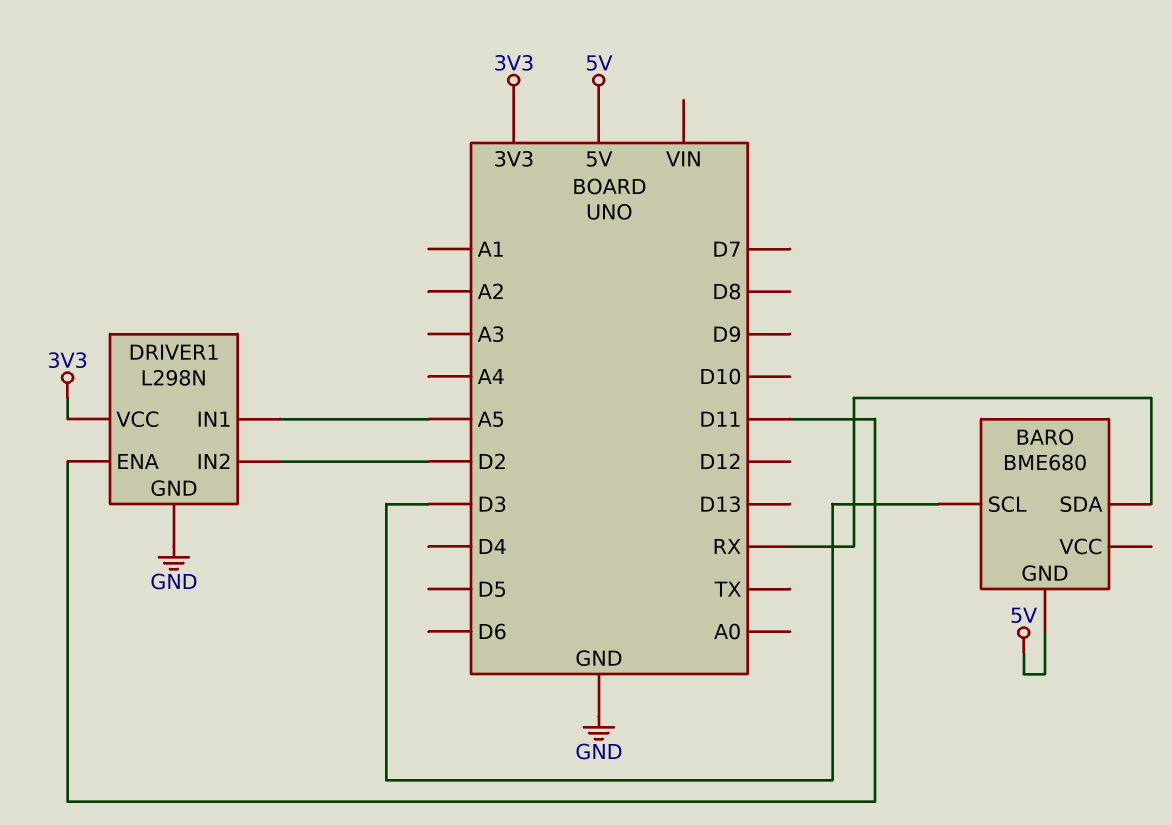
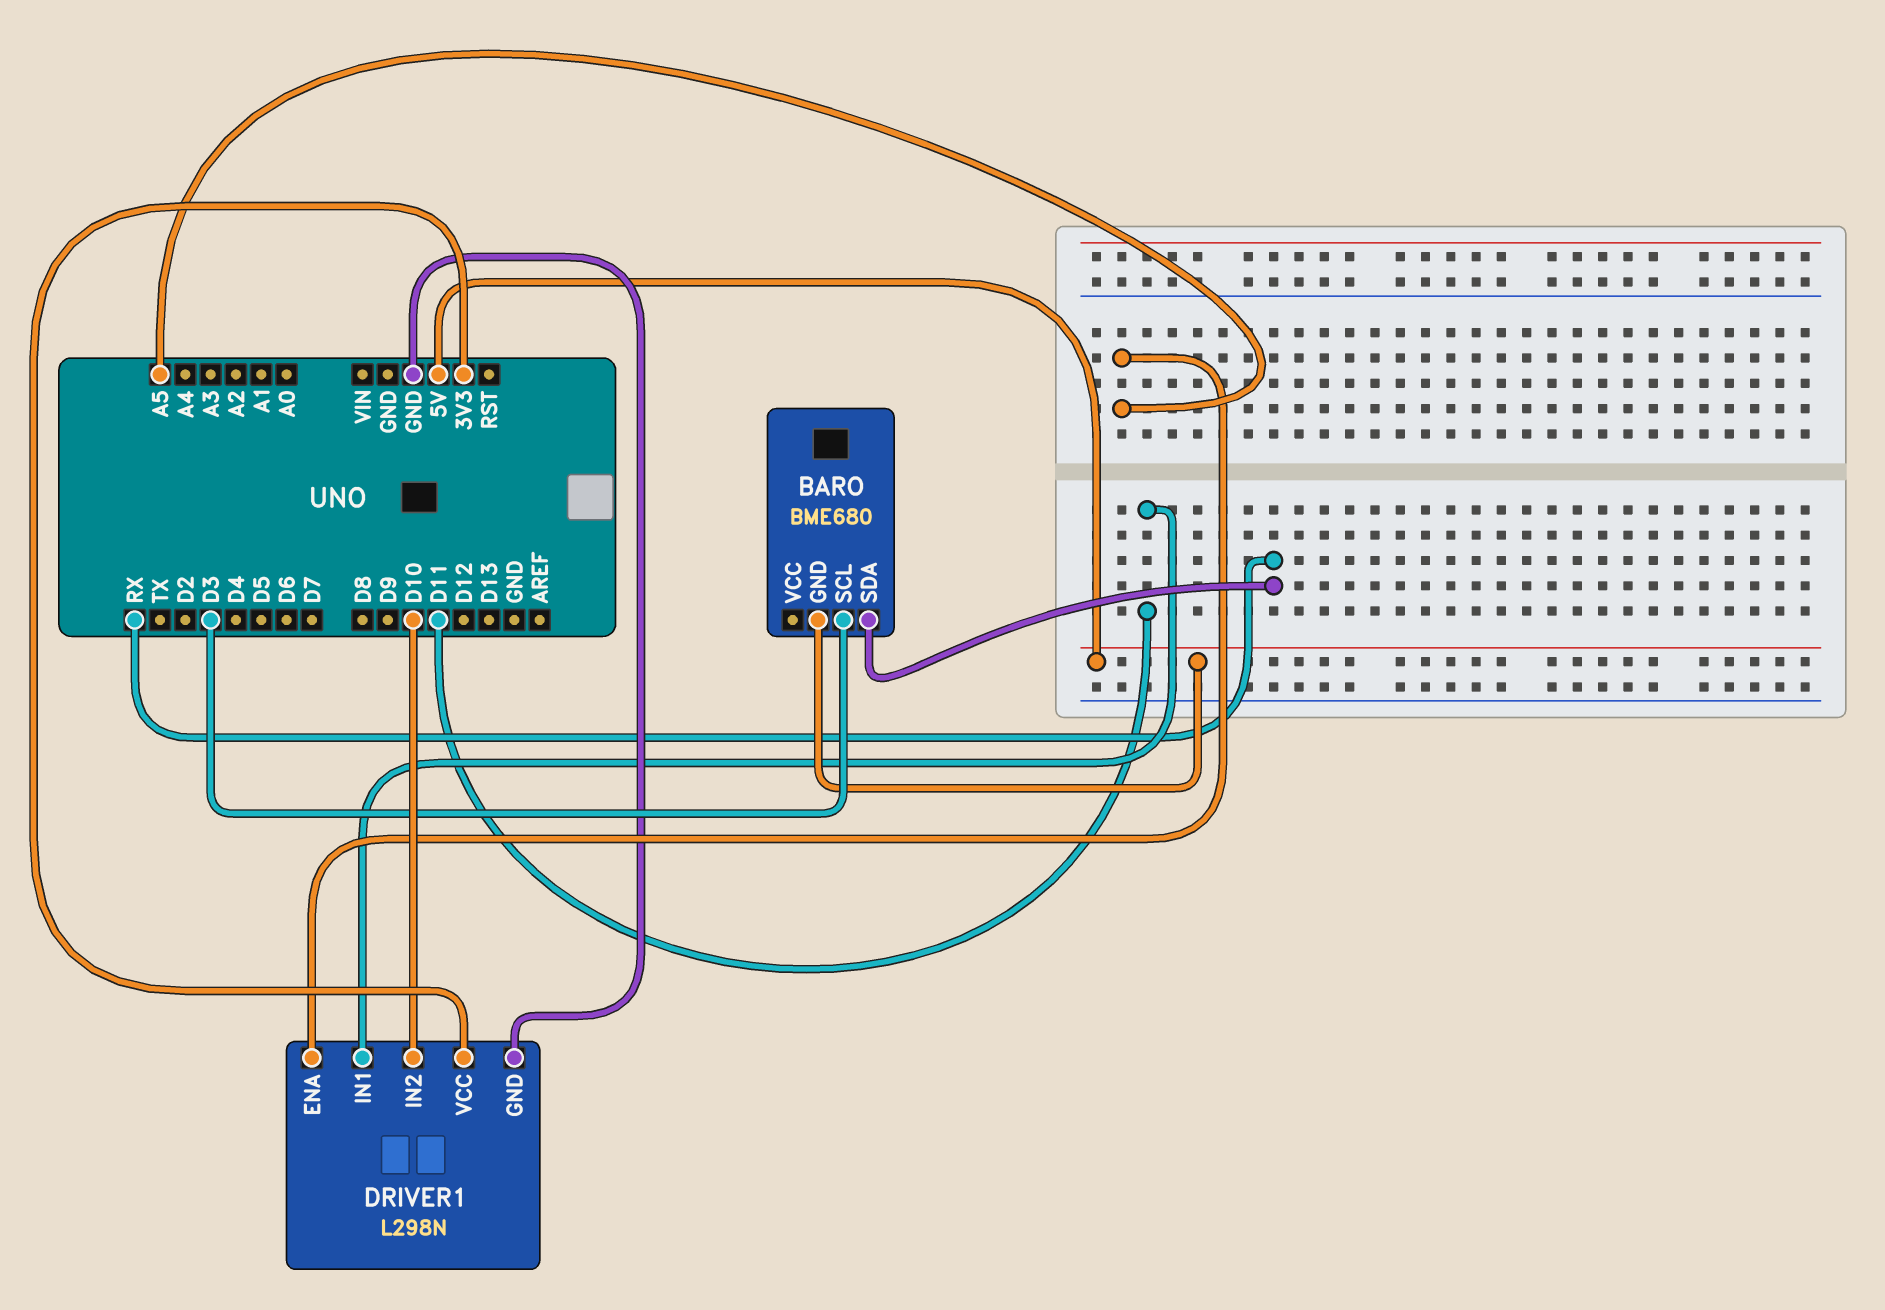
DRIVER1 pin ENA: D11 -> A5
DRIVER1 pin IN1: A5 -> D11
DRIVER1 pin IN2: D2 -> D10

